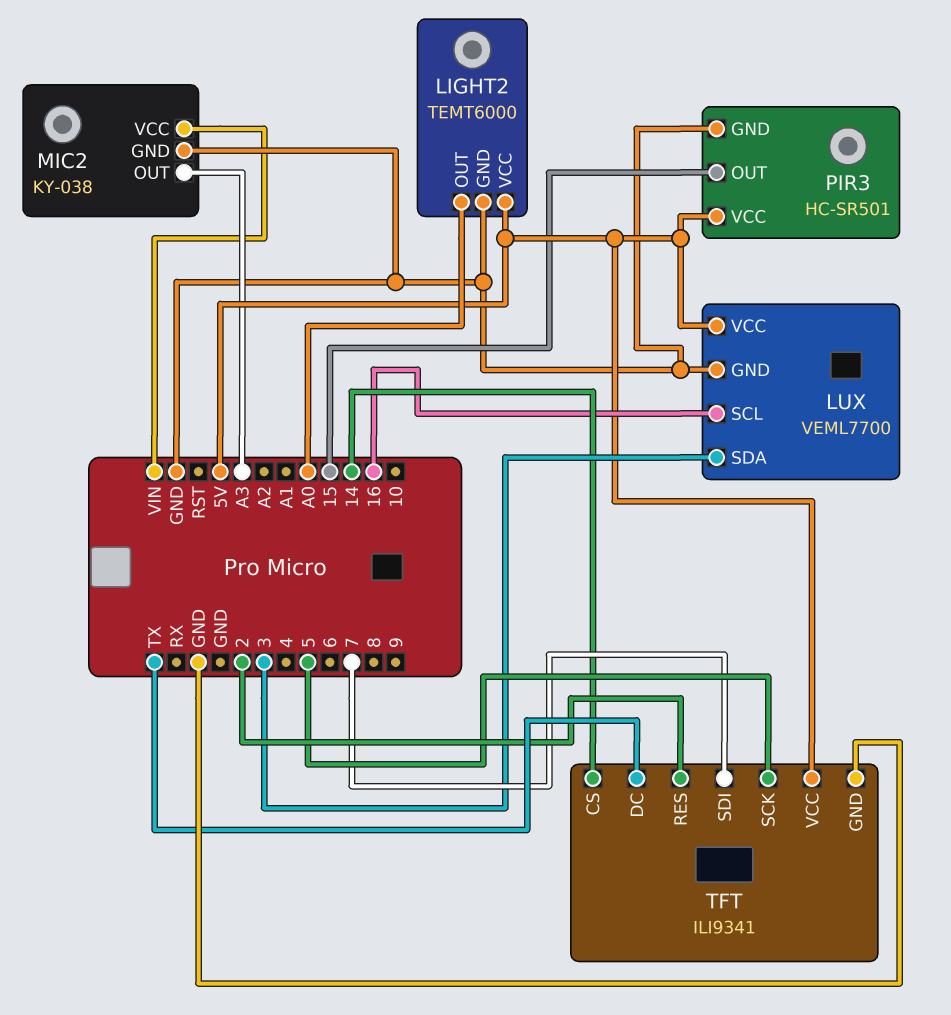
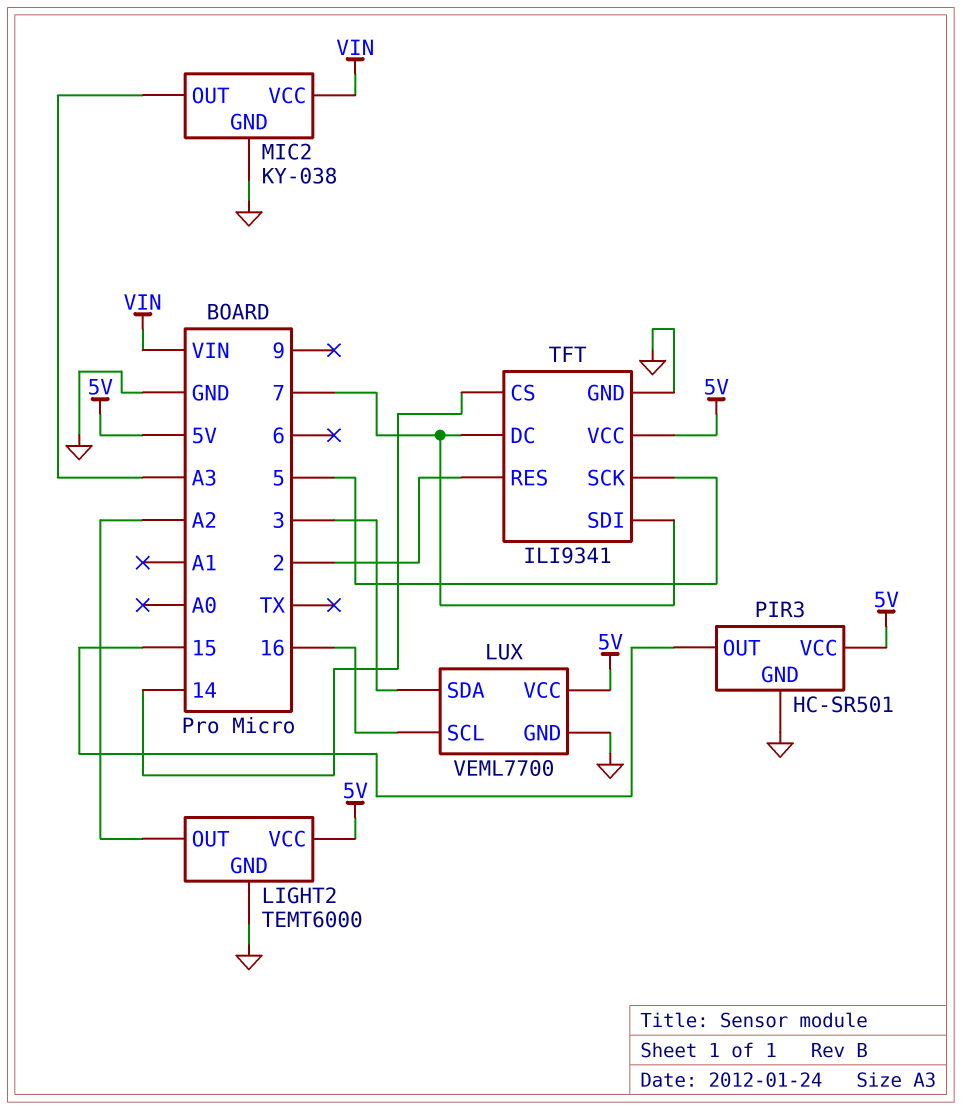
LIGHT2 pin OUT: A0 -> A2
TFT pin DC: TX -> 7

